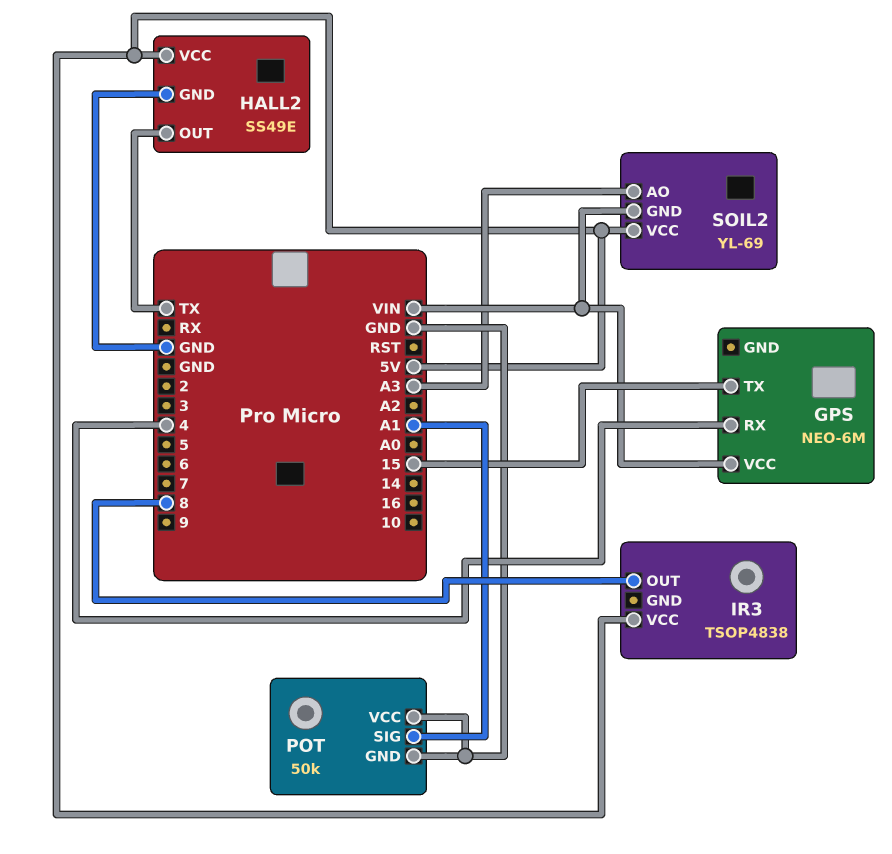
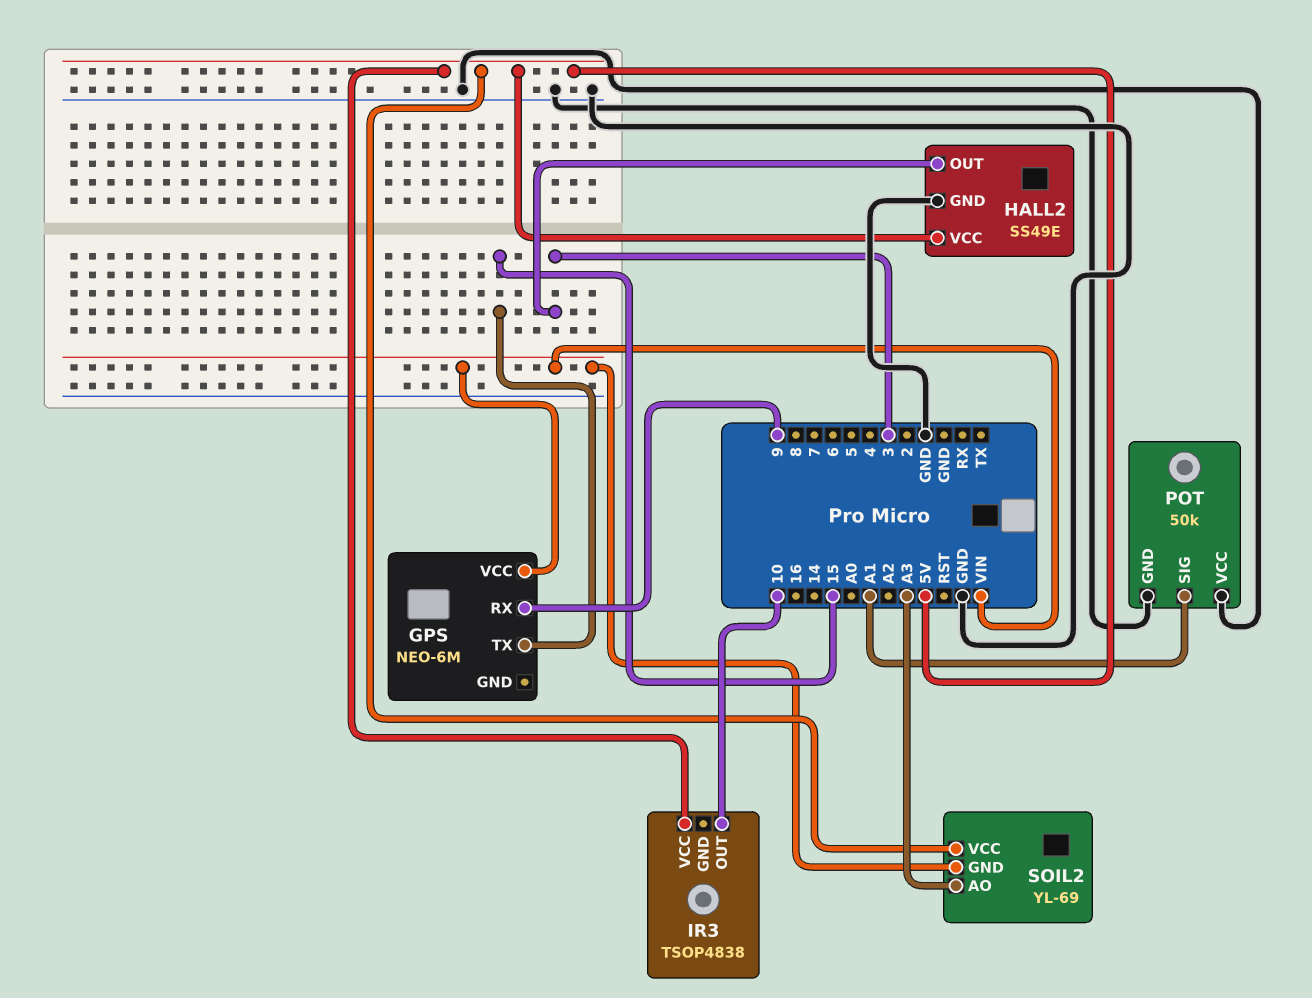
GPS pin RX: 4 -> 9
HALL2 pin OUT: TX -> 3
IR3 pin OUT: 8 -> 10

